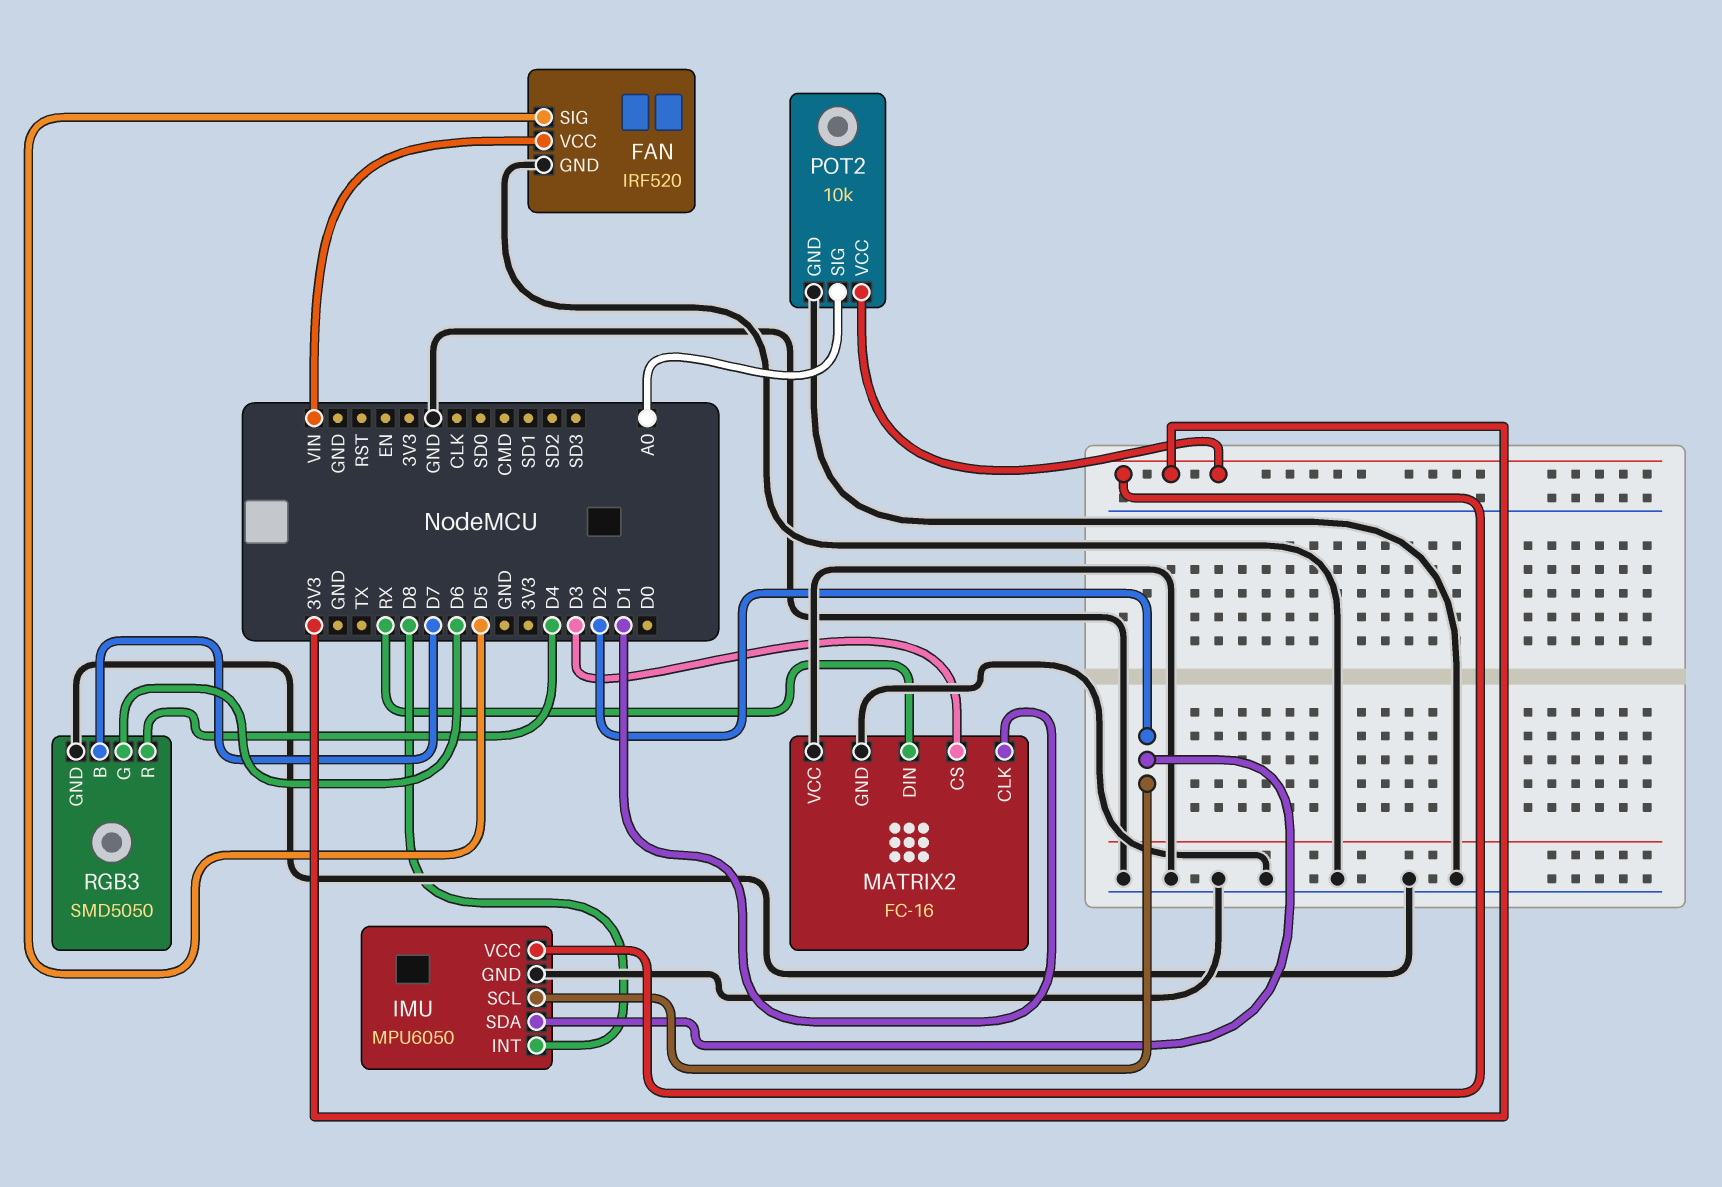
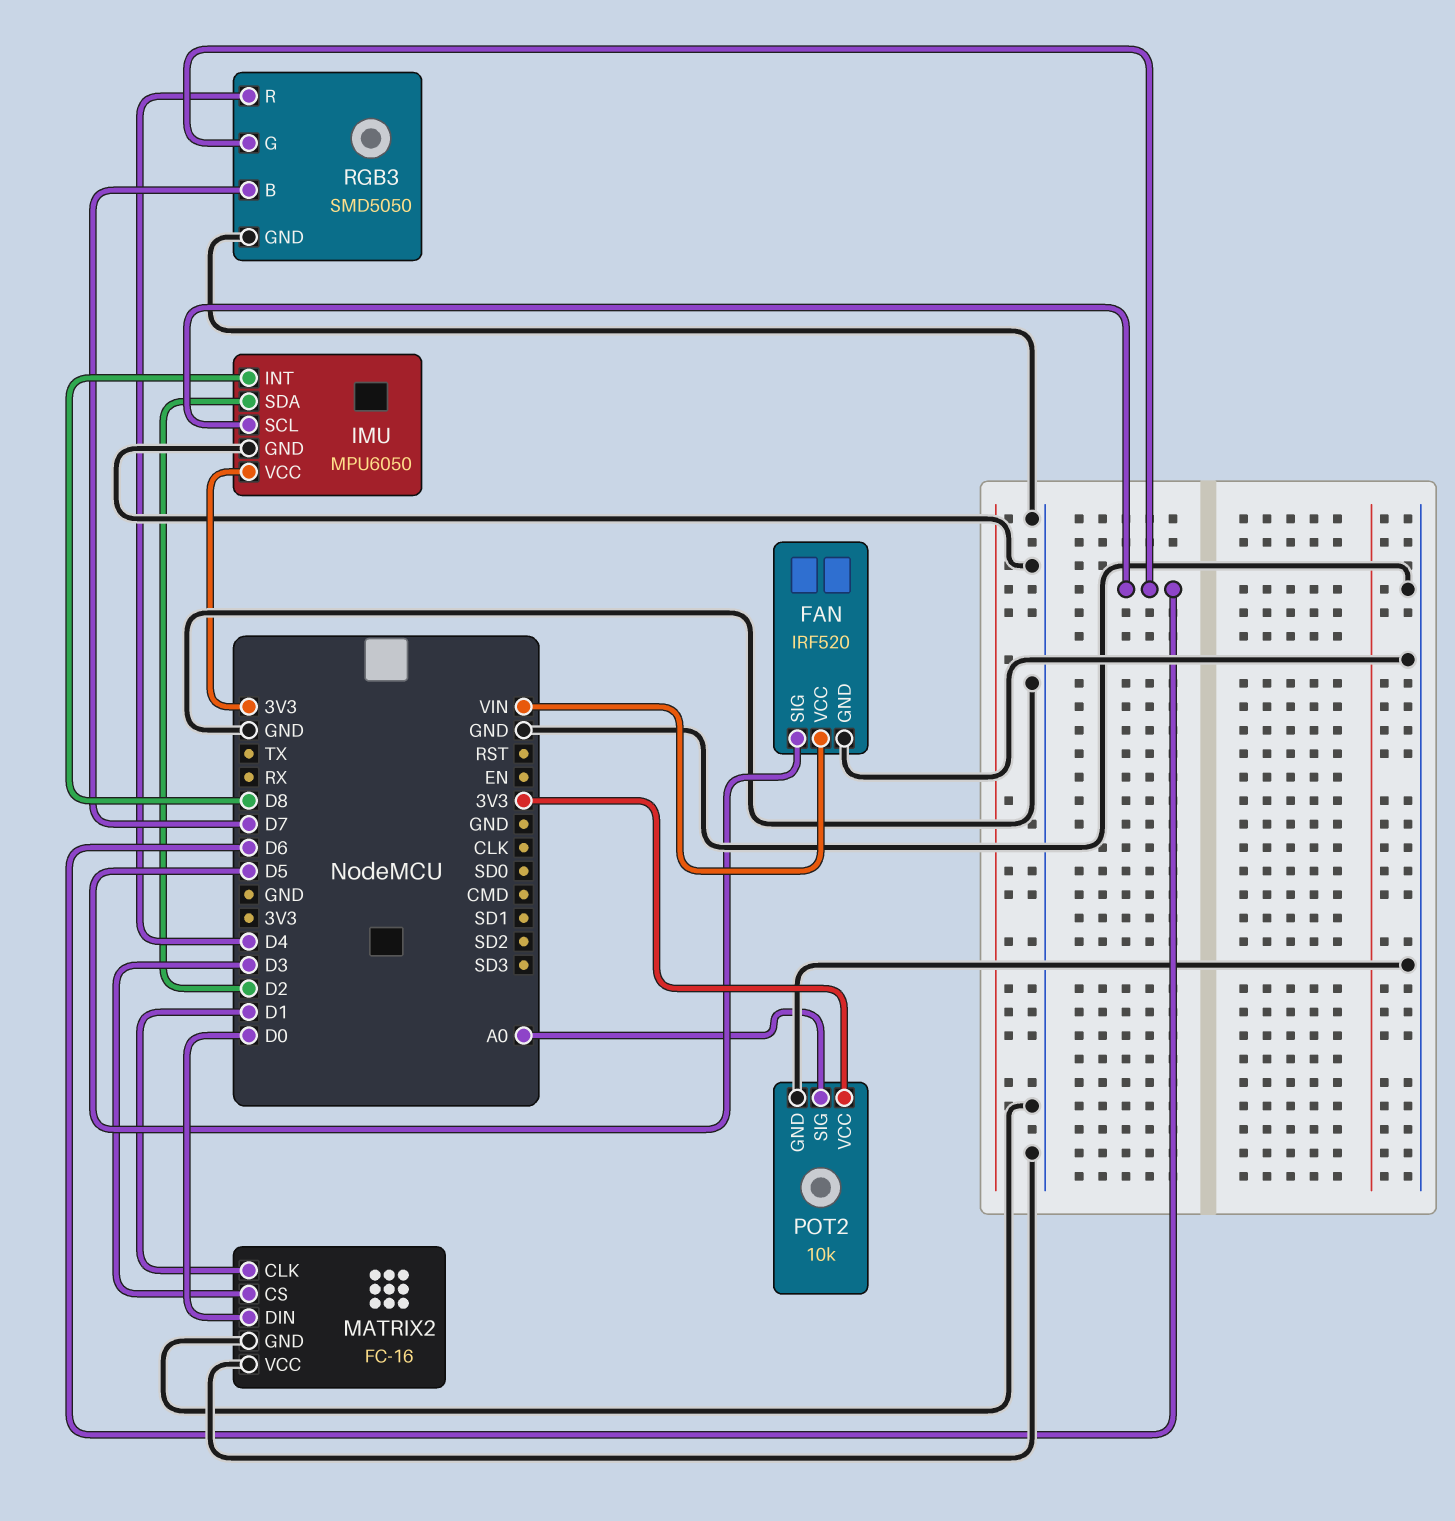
IMU pin SCL: D2 -> D6
MATRIX2 pin DIN: RX -> D0

